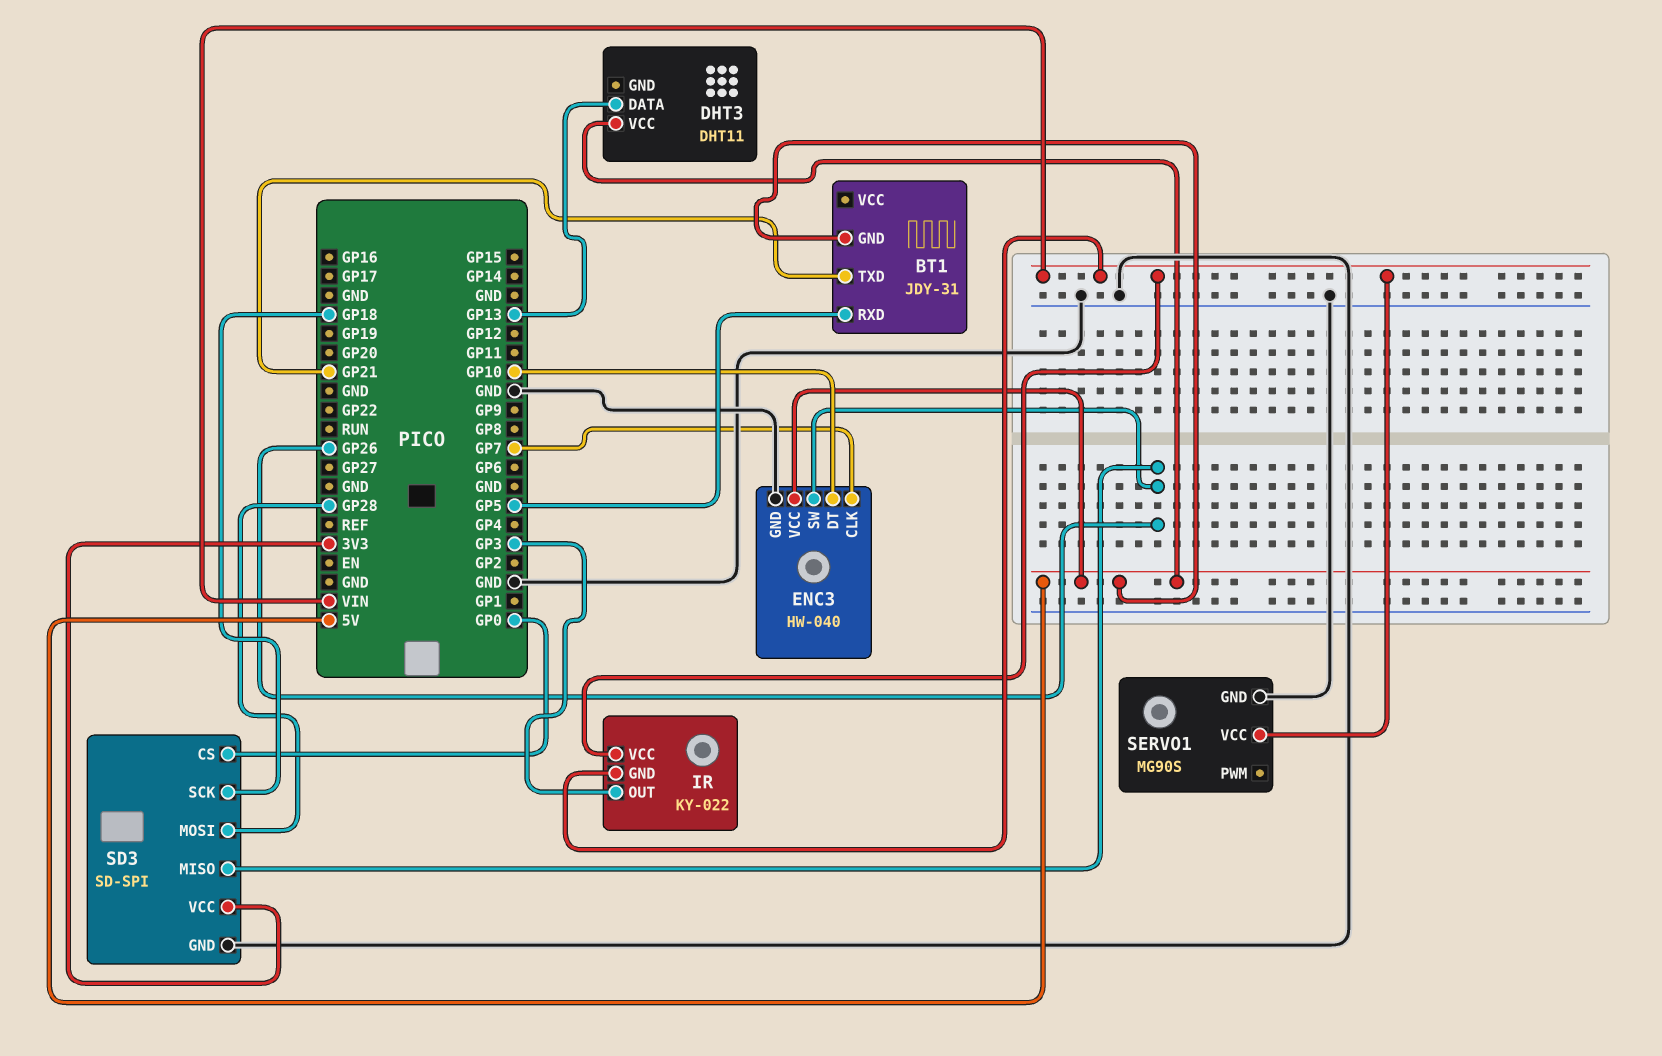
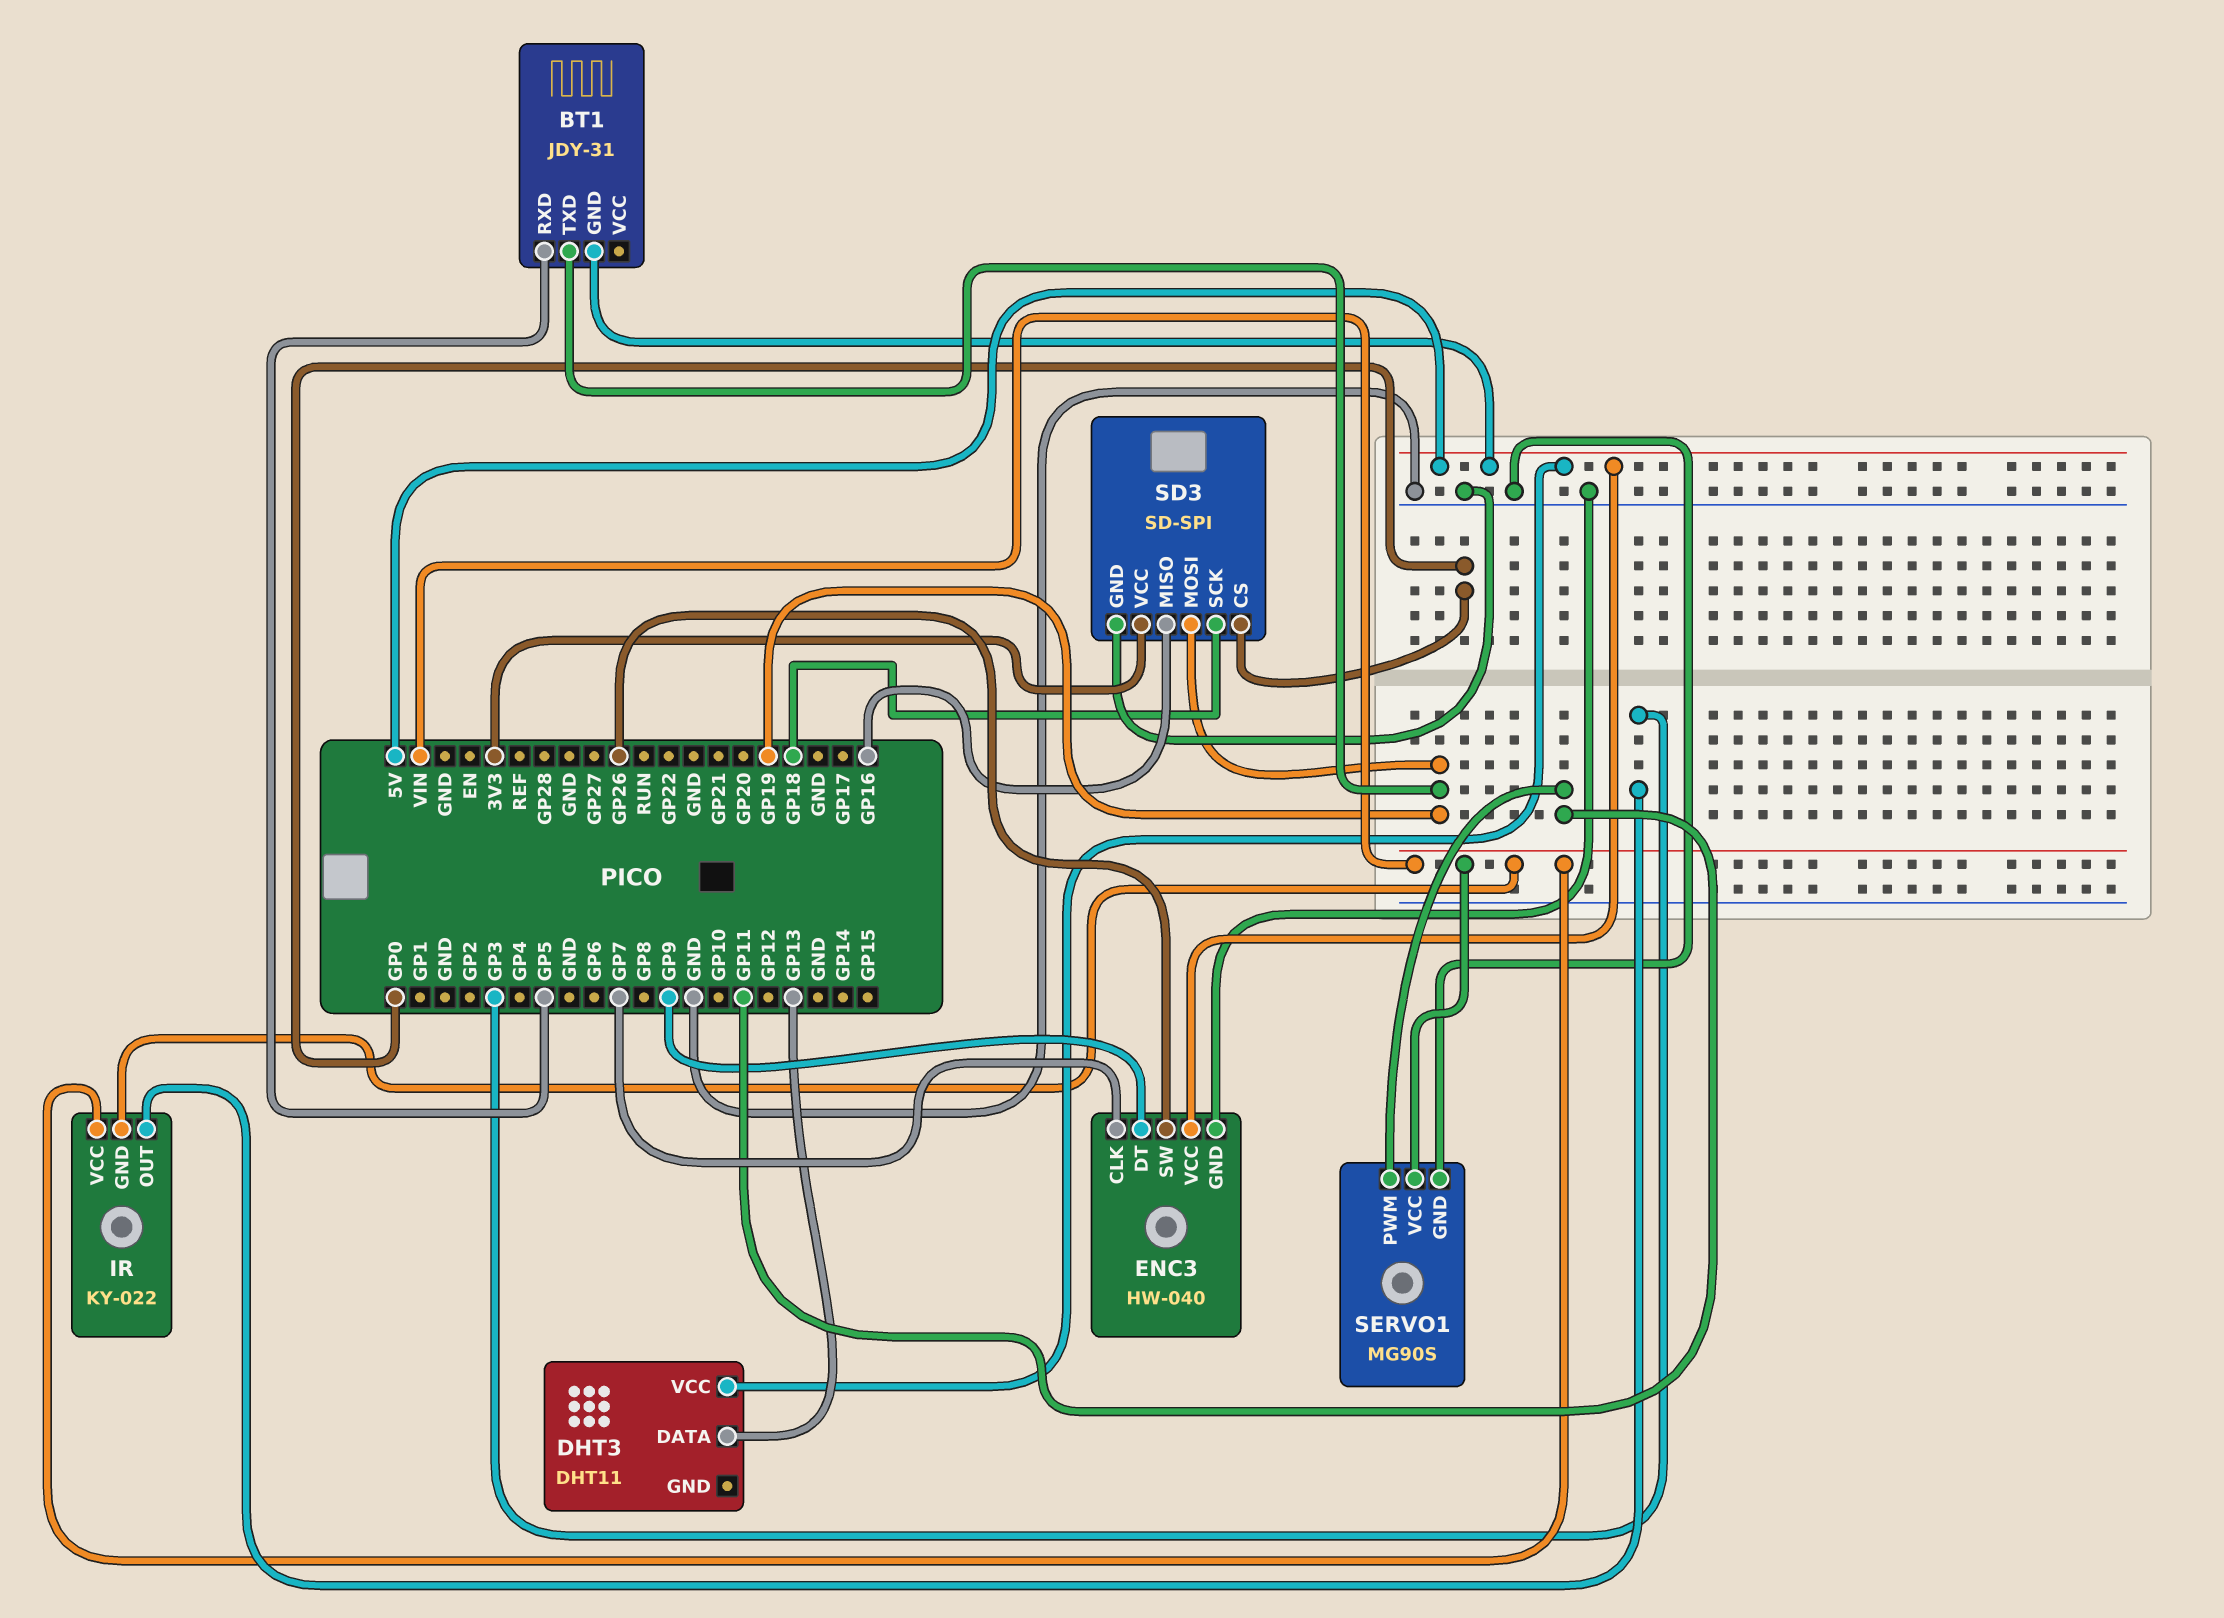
BT1 pin TXD: GP21 -> GP19
ENC3 pin DT: GP10 -> GP9
SD3 pin MISO: GP26 -> GP16
SD3 pin MOSI: GP28 -> GP19
SERVO1 pin PWM: none -> GP11

